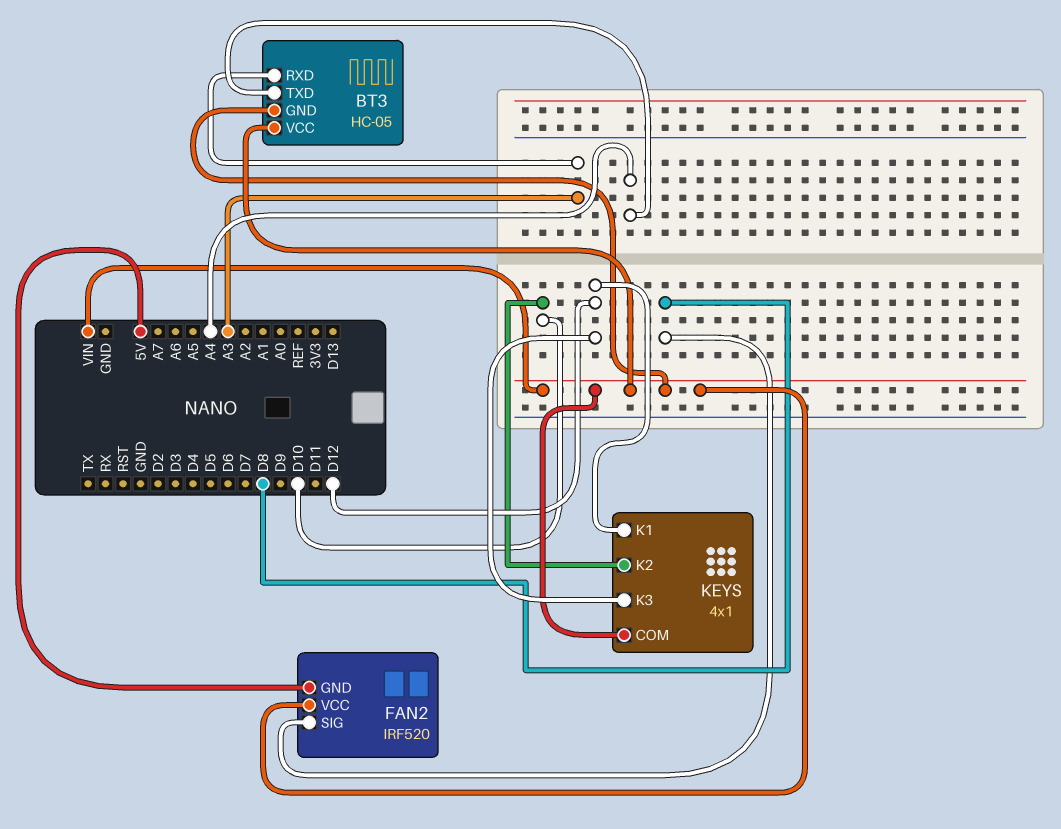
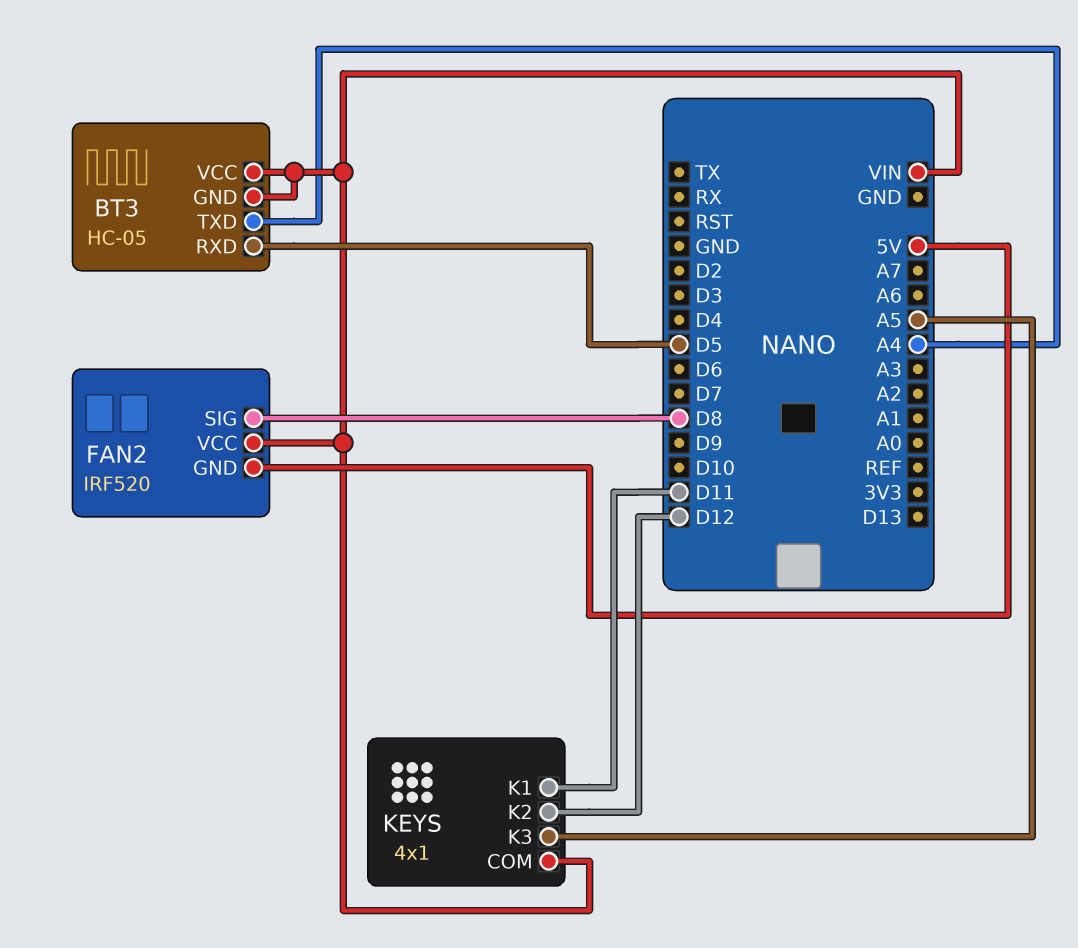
BT3 pin RXD: A3 -> D5
KEYS pin K1: D12 -> D11
KEYS pin K2: D10 -> D12
KEYS pin K3: D12 -> A5

